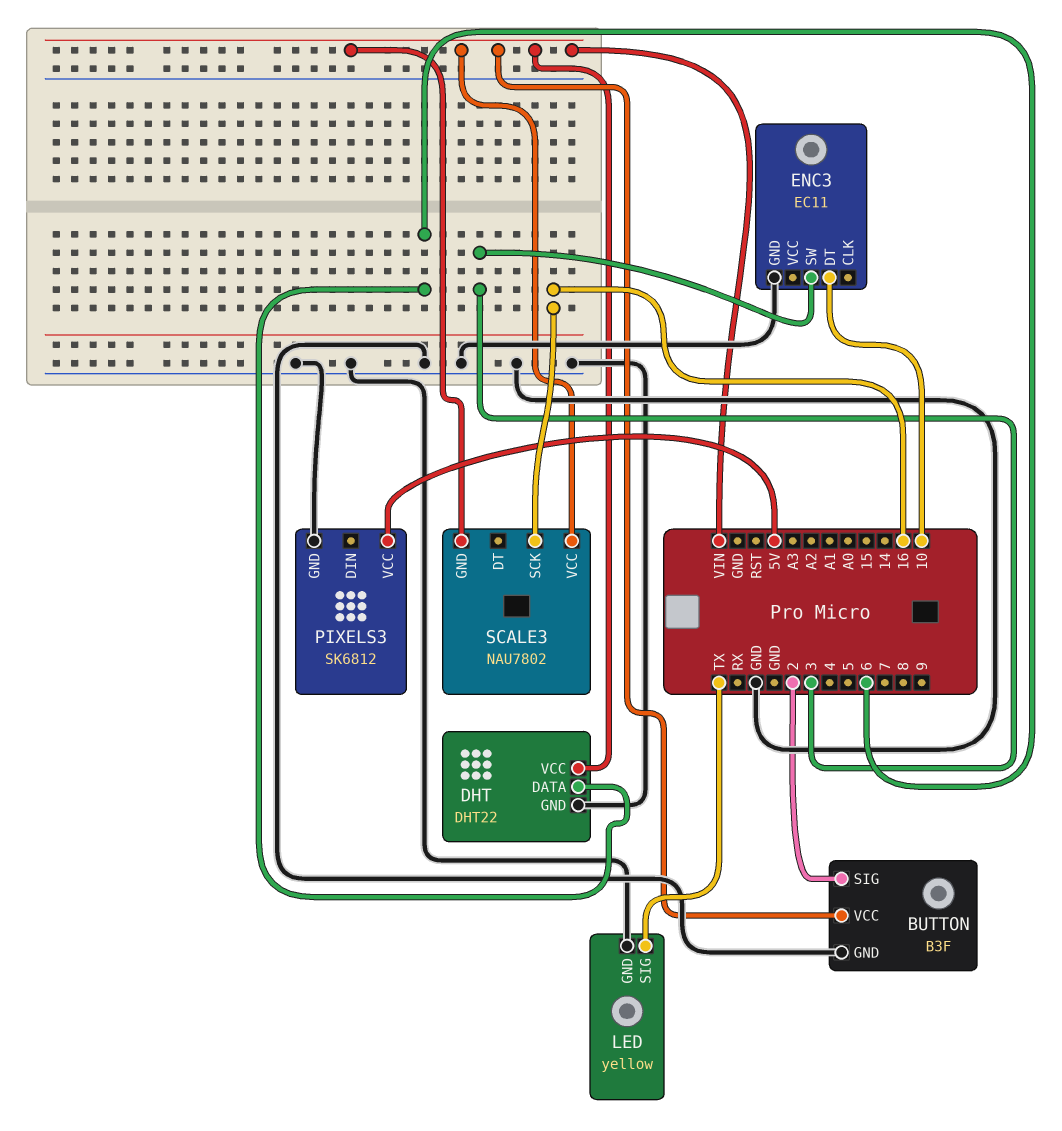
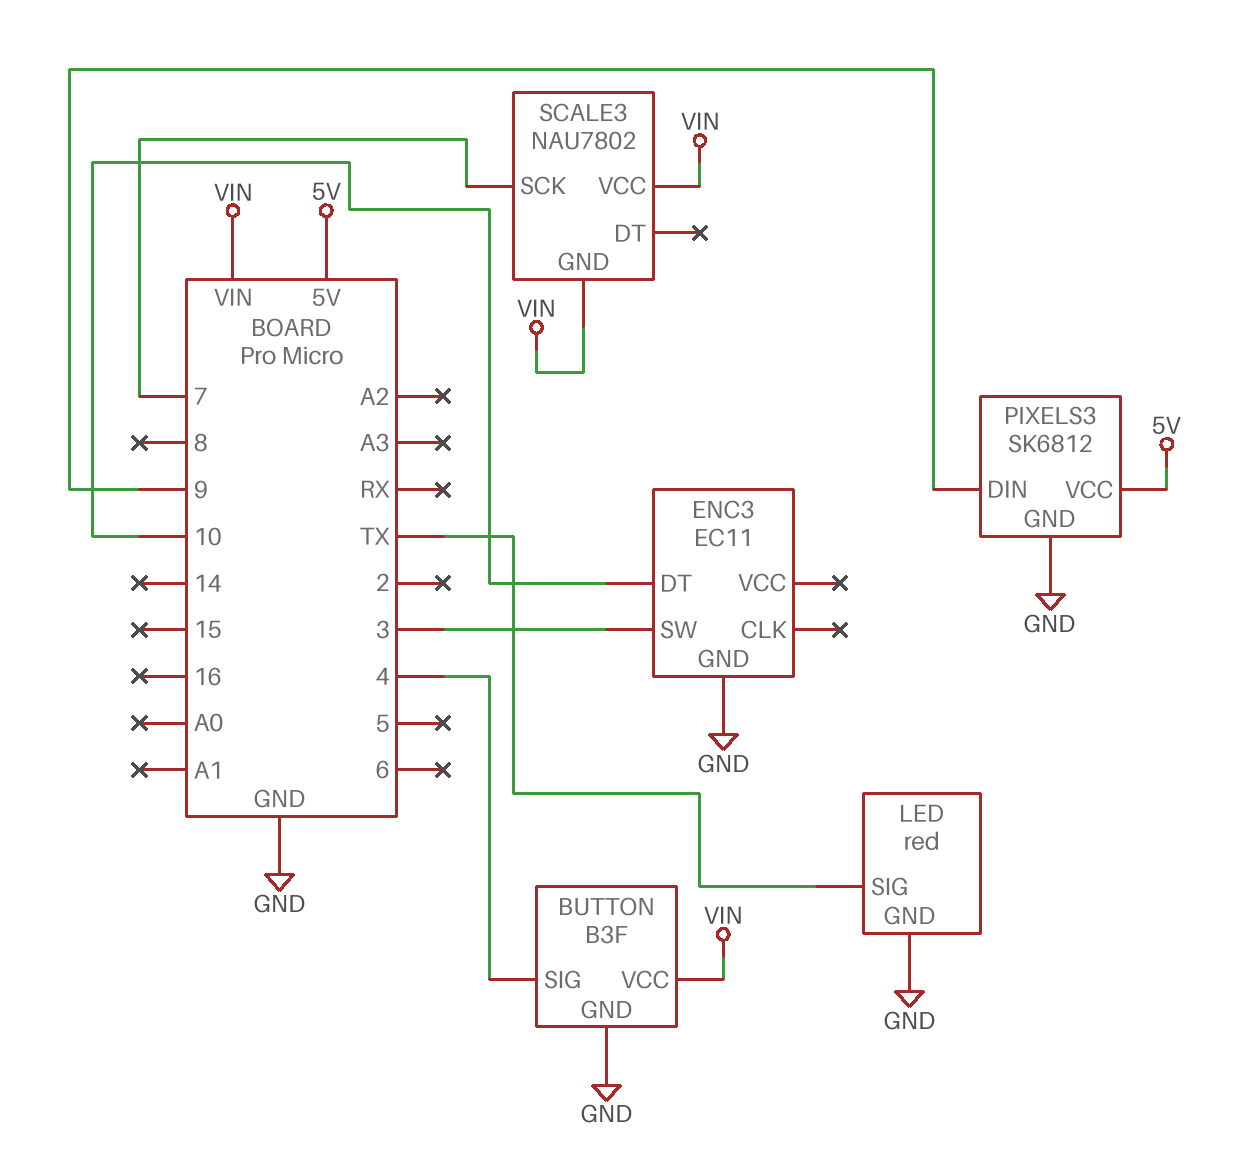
BUTTON pin SIG: 2 -> 4
DHT: DHT22 -> none
DHT pin DATA: 6 -> none
DHT pin GND: GND -> none
DHT pin VCC: VIN -> none
LED: yellow -> red
PIXELS3 pin DIN: none -> 9
SCALE3 pin SCK: 16 -> 7

